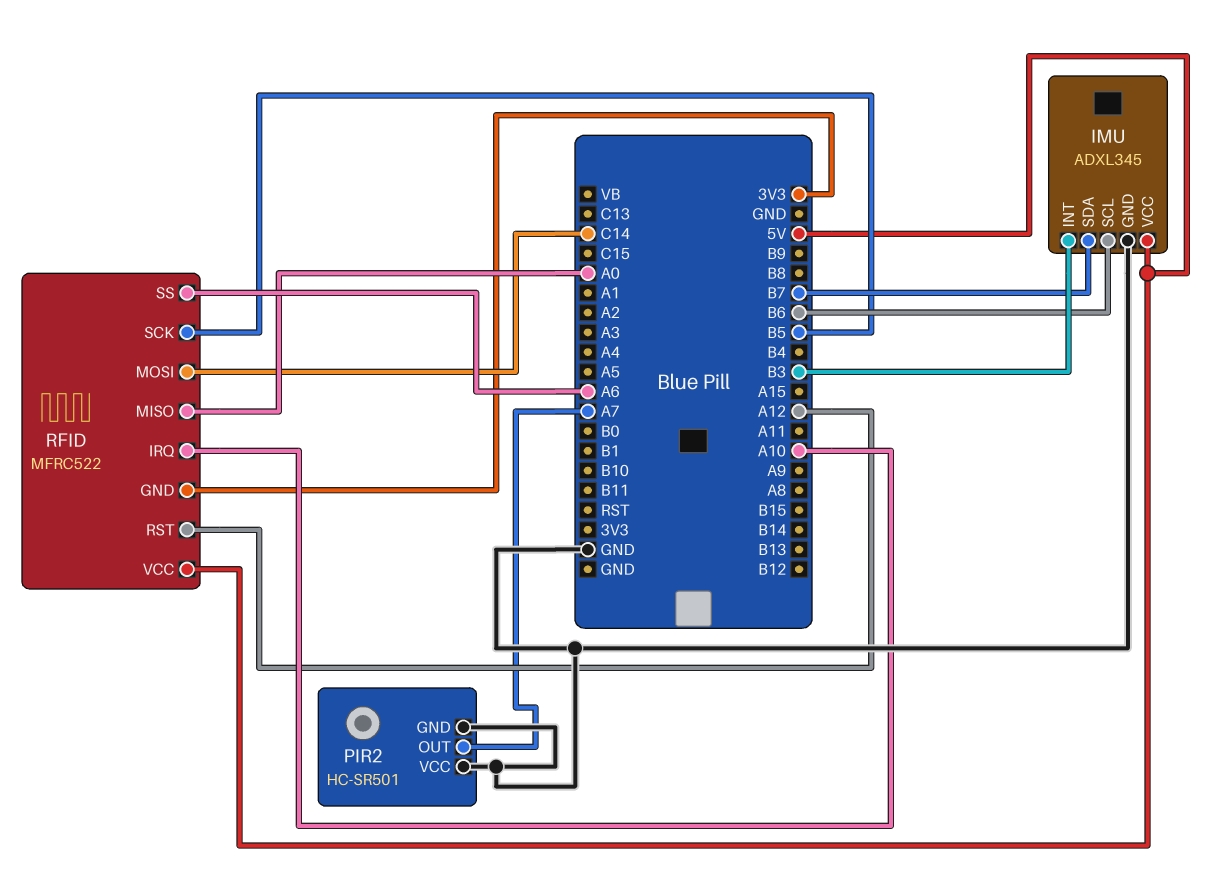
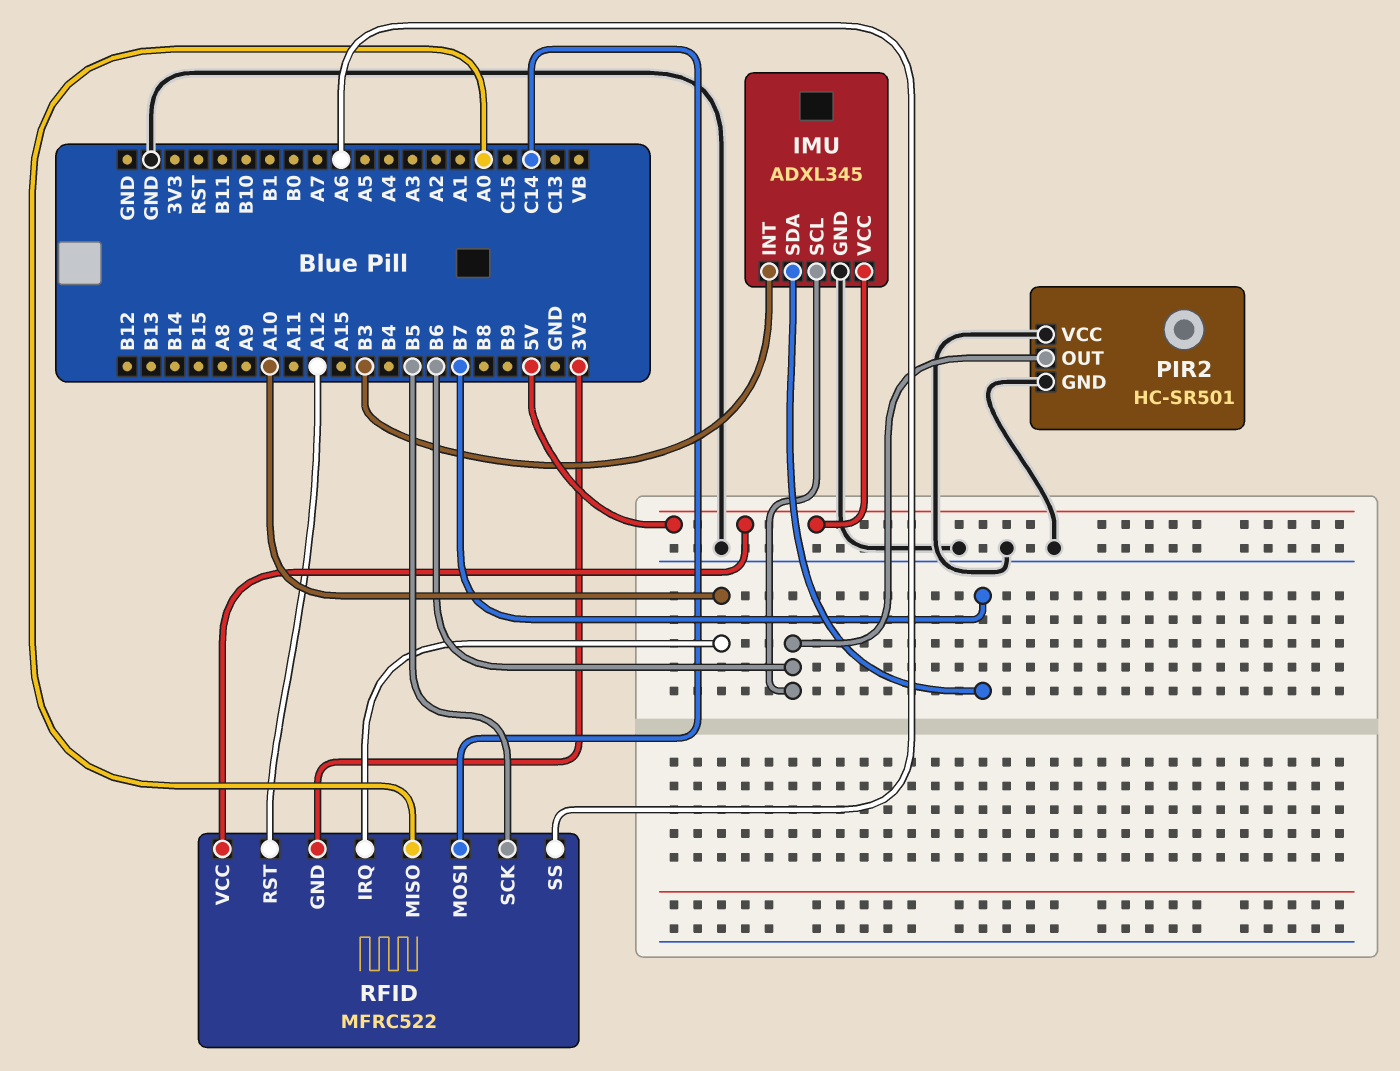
PIR2 pin OUT: A7 -> B6

